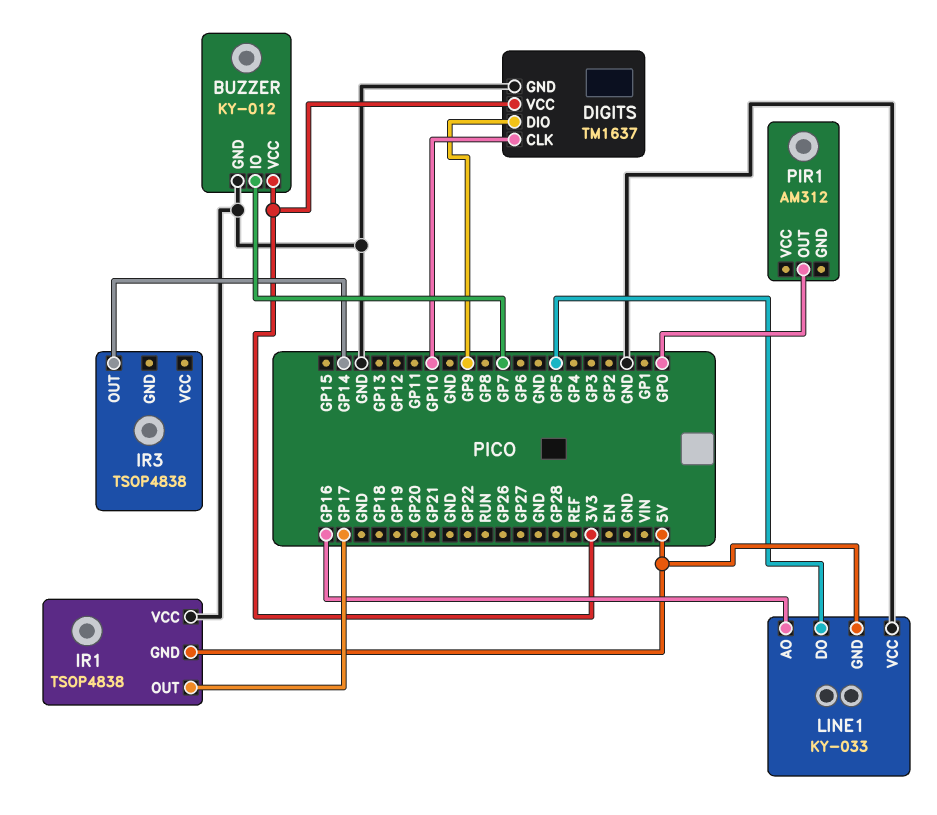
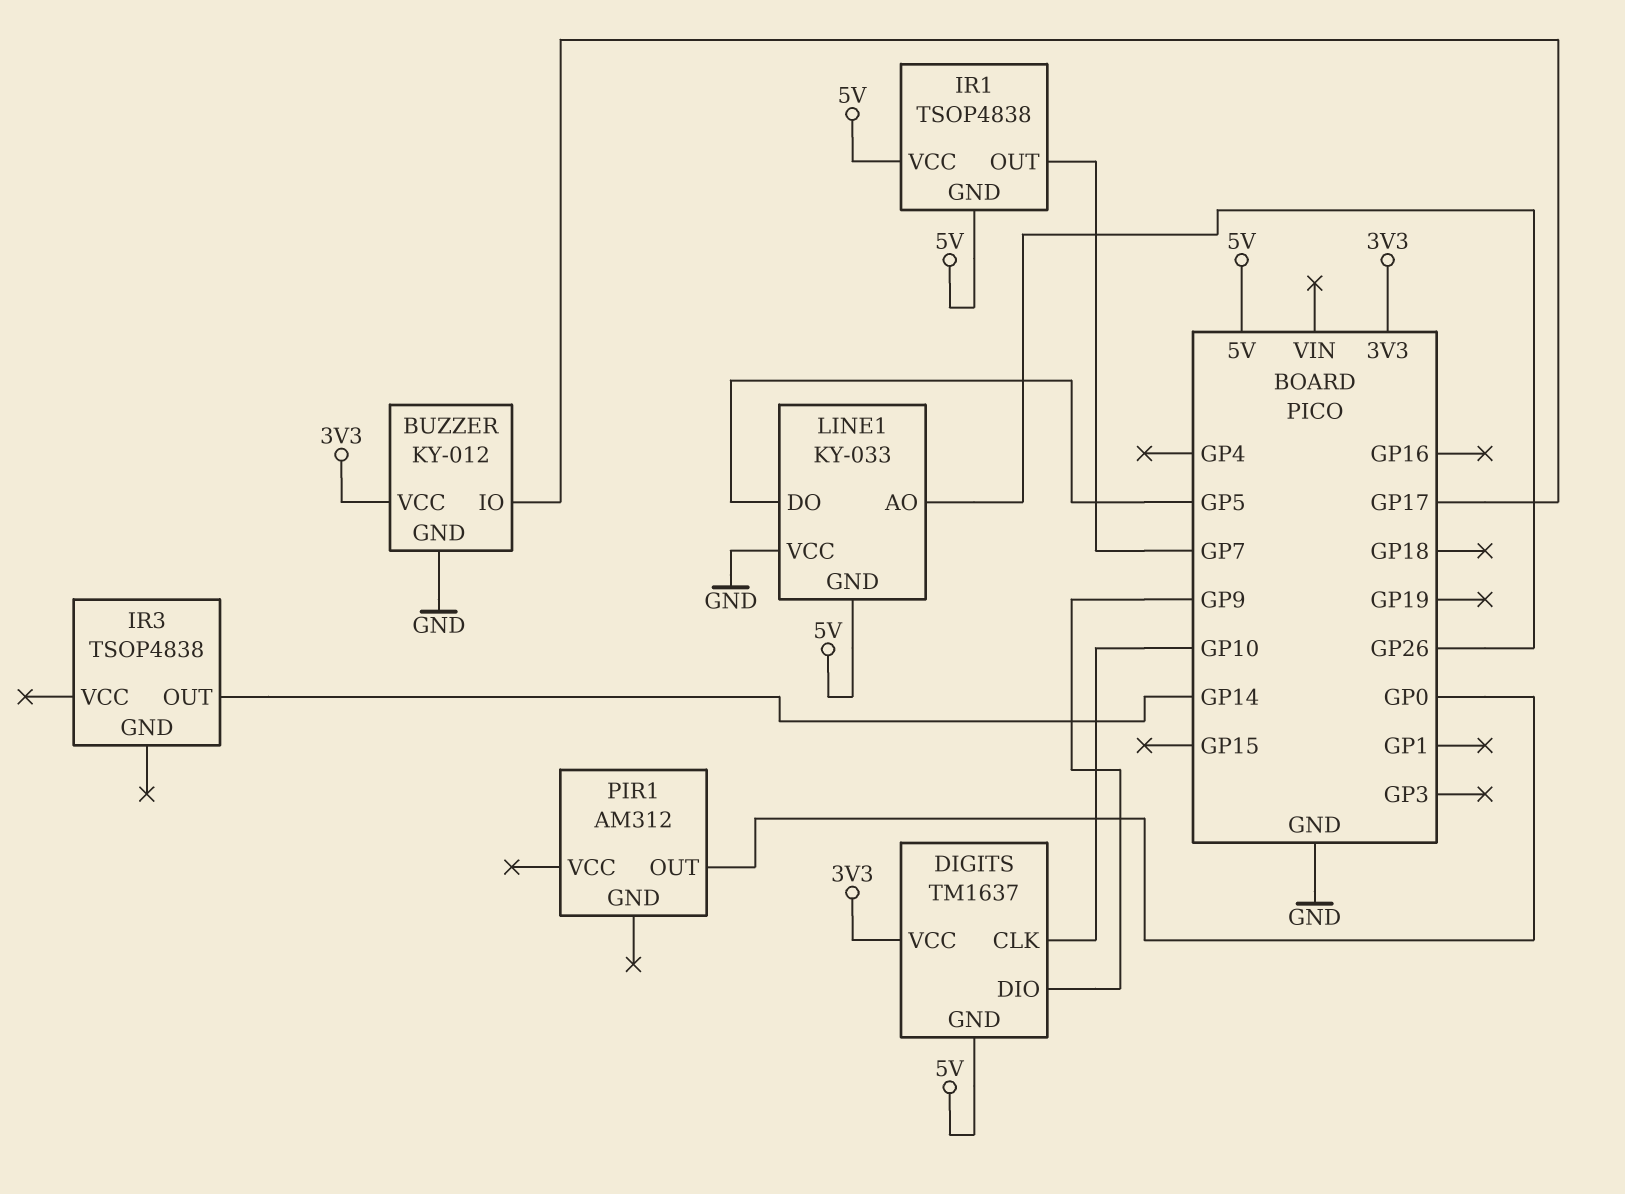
BUZZER pin IO: GP7 -> GP17
DIGITS pin GND: GND -> 5V
IR1 pin OUT: GP17 -> GP7
IR1 pin VCC: GND -> 5V
LINE1 pin AO: GP16 -> GP26

